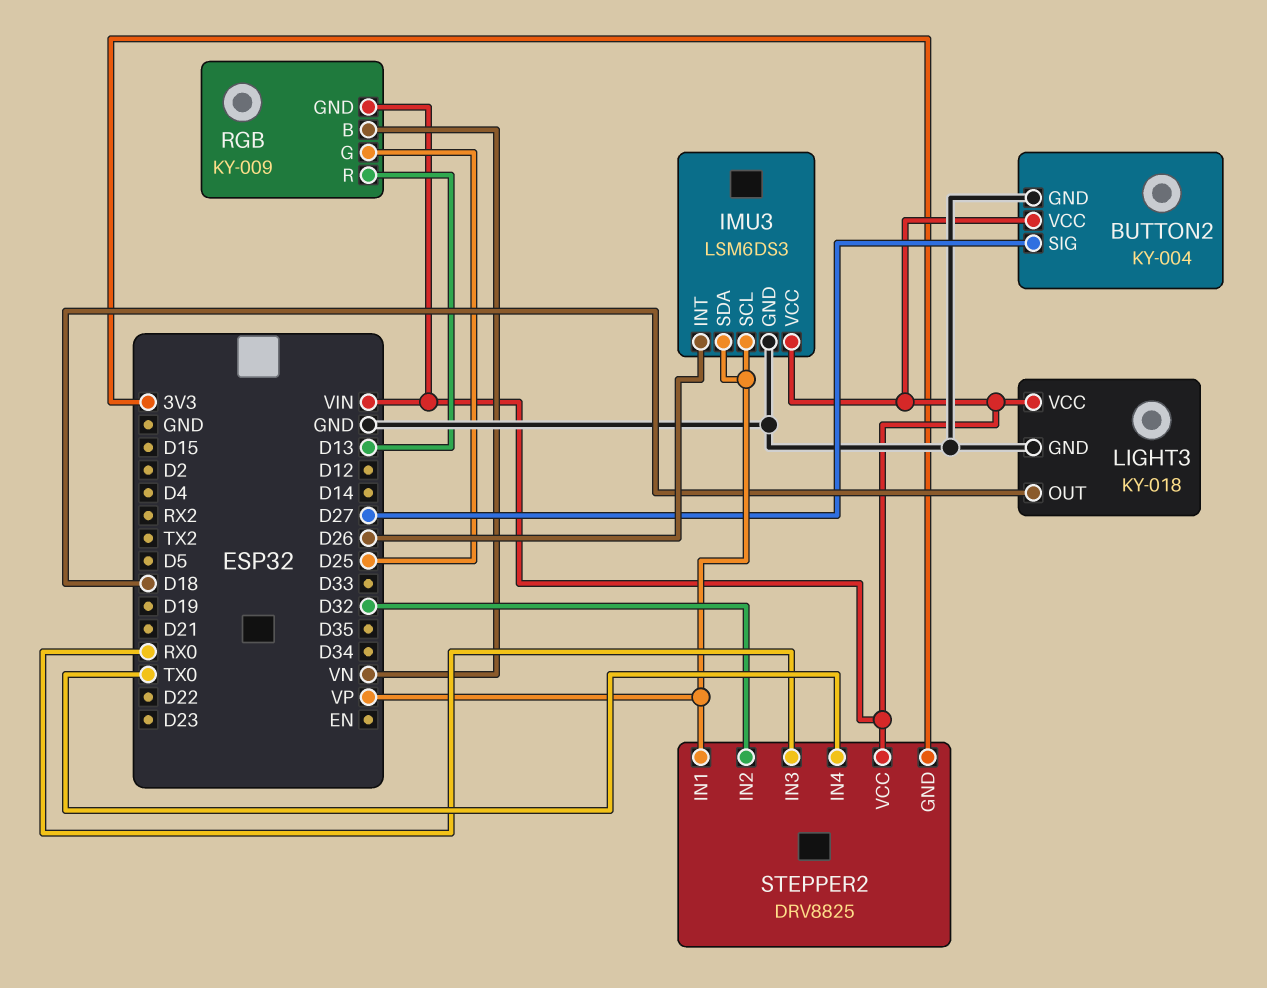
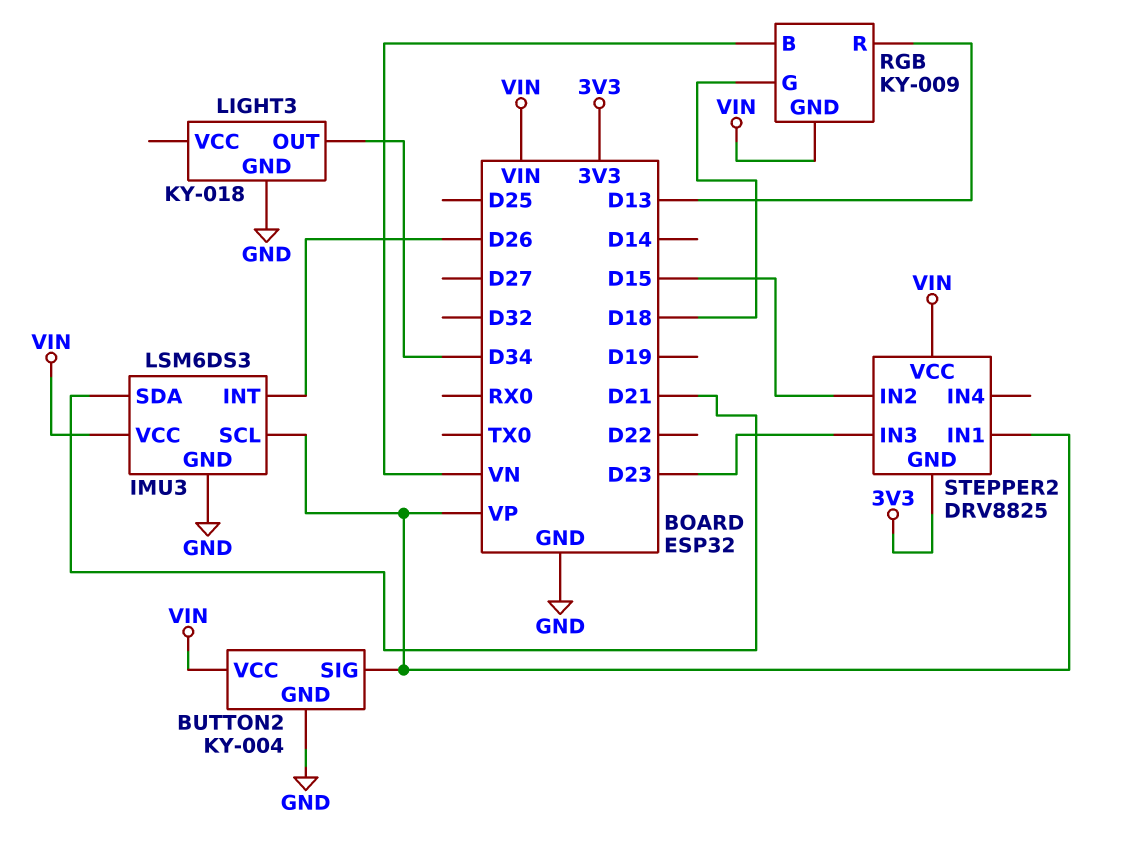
BUTTON2 pin SIG: D27 -> VP
IMU3 pin SDA: VP -> D21
LIGHT3 pin OUT: D18 -> D34
LIGHT3 pin VCC: VIN -> none
RGB pin G: D25 -> D18
STEPPER2 pin IN2: D32 -> D15
STEPPER2 pin IN3: RX0 -> D23
STEPPER2 pin IN4: TX0 -> none

